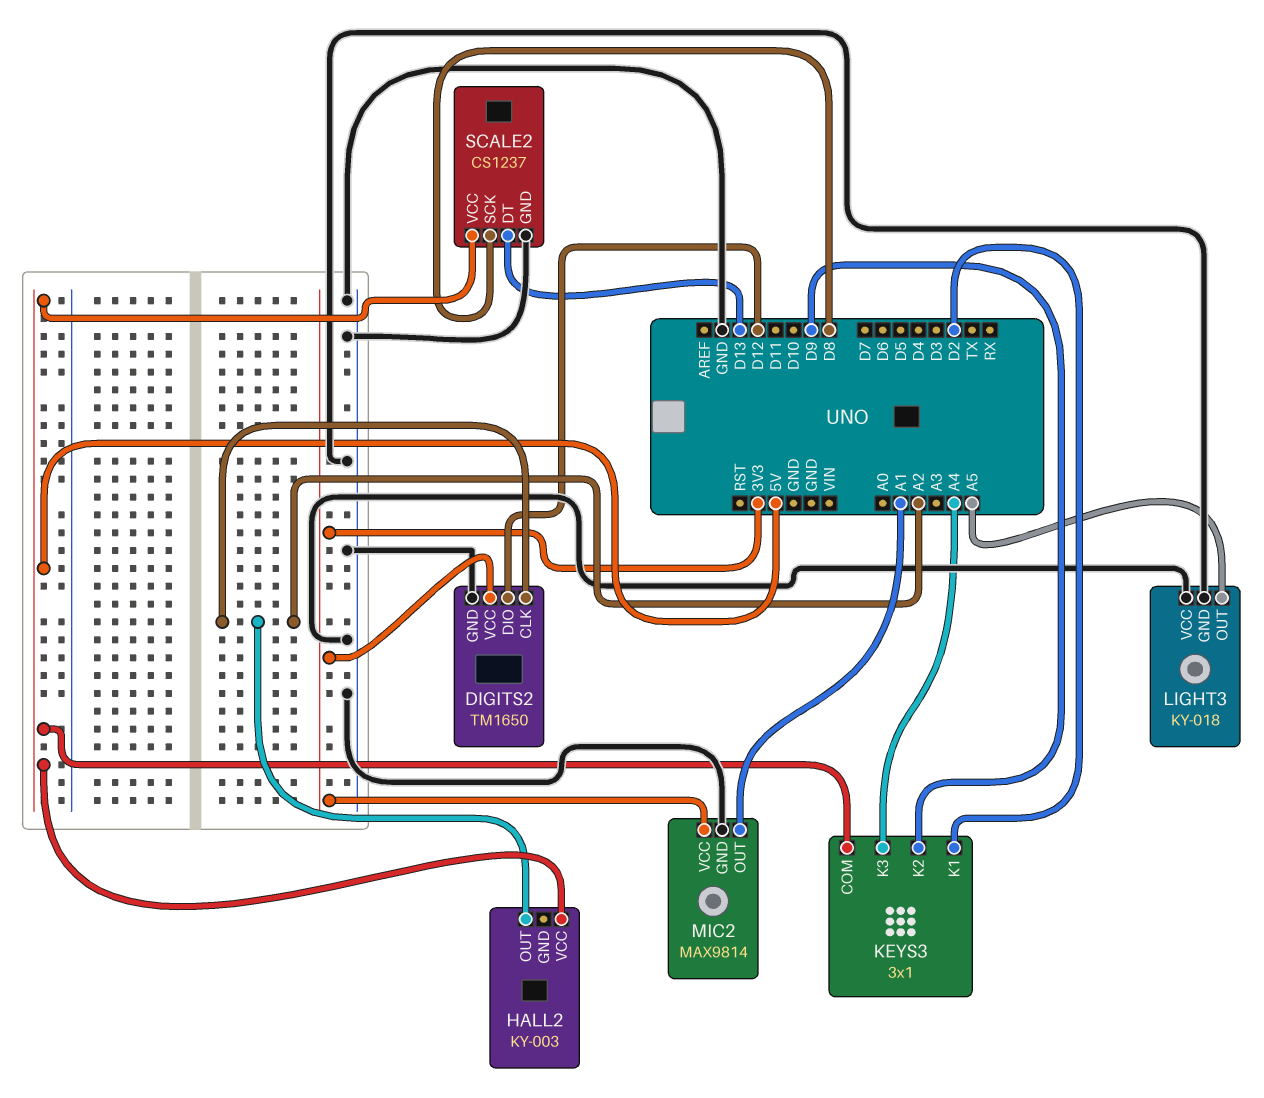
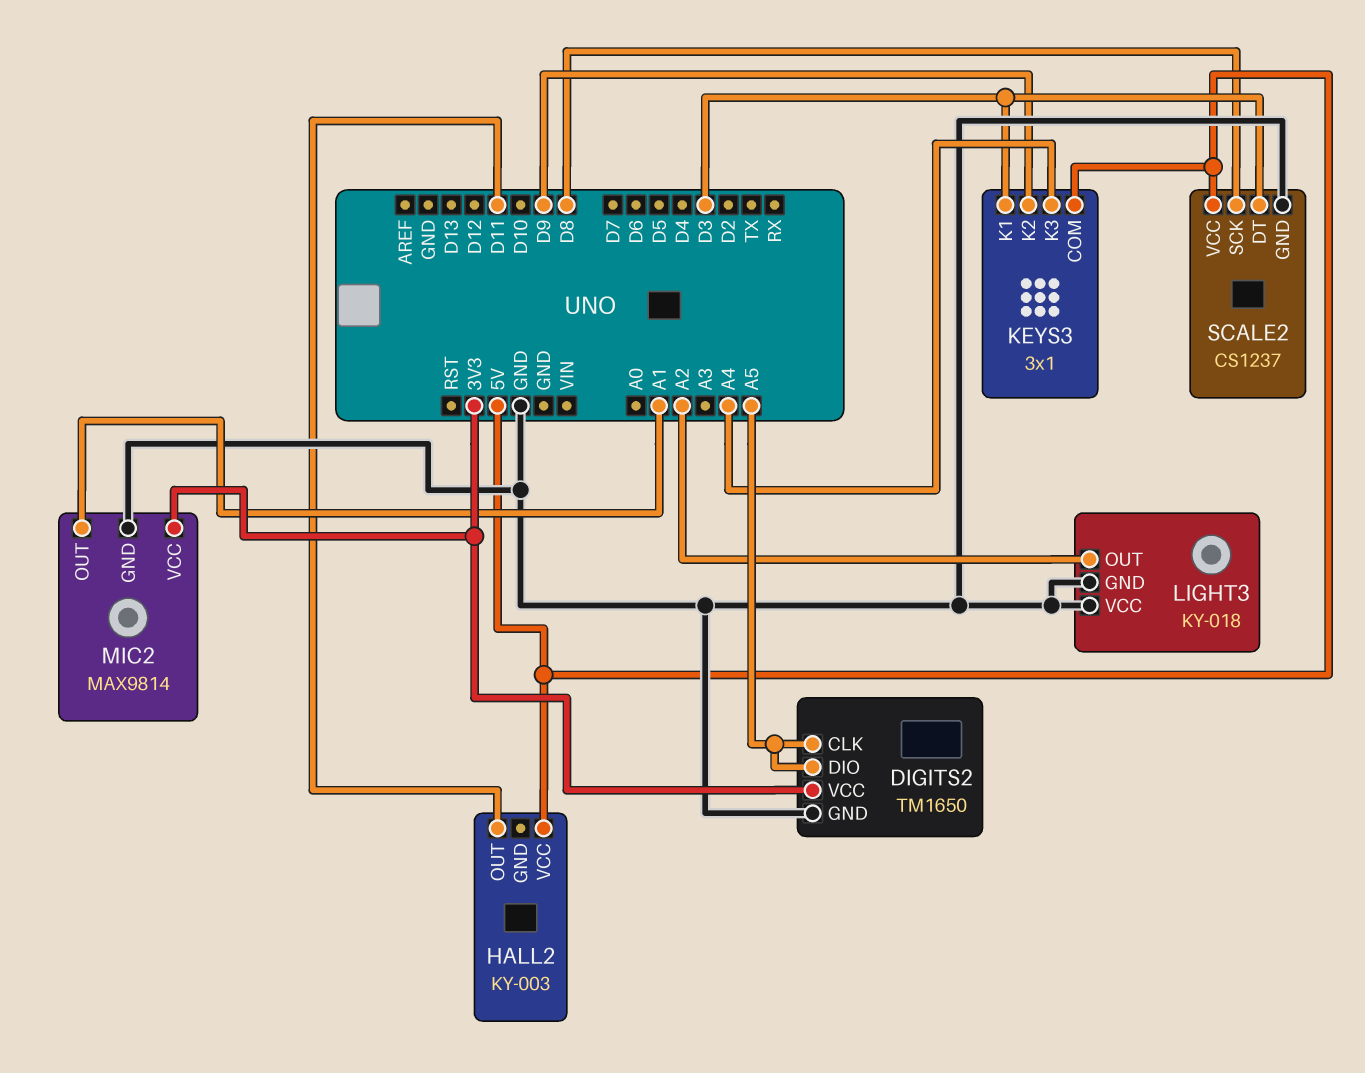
DIGITS2 pin CLK: A2 -> A5
DIGITS2 pin DIO: D12 -> A5
HALL2 pin OUT: A2 -> D11
KEYS3 pin K1: D2 -> D3
LIGHT3 pin OUT: A5 -> A2
SCALE2 pin DT: D13 -> D3

